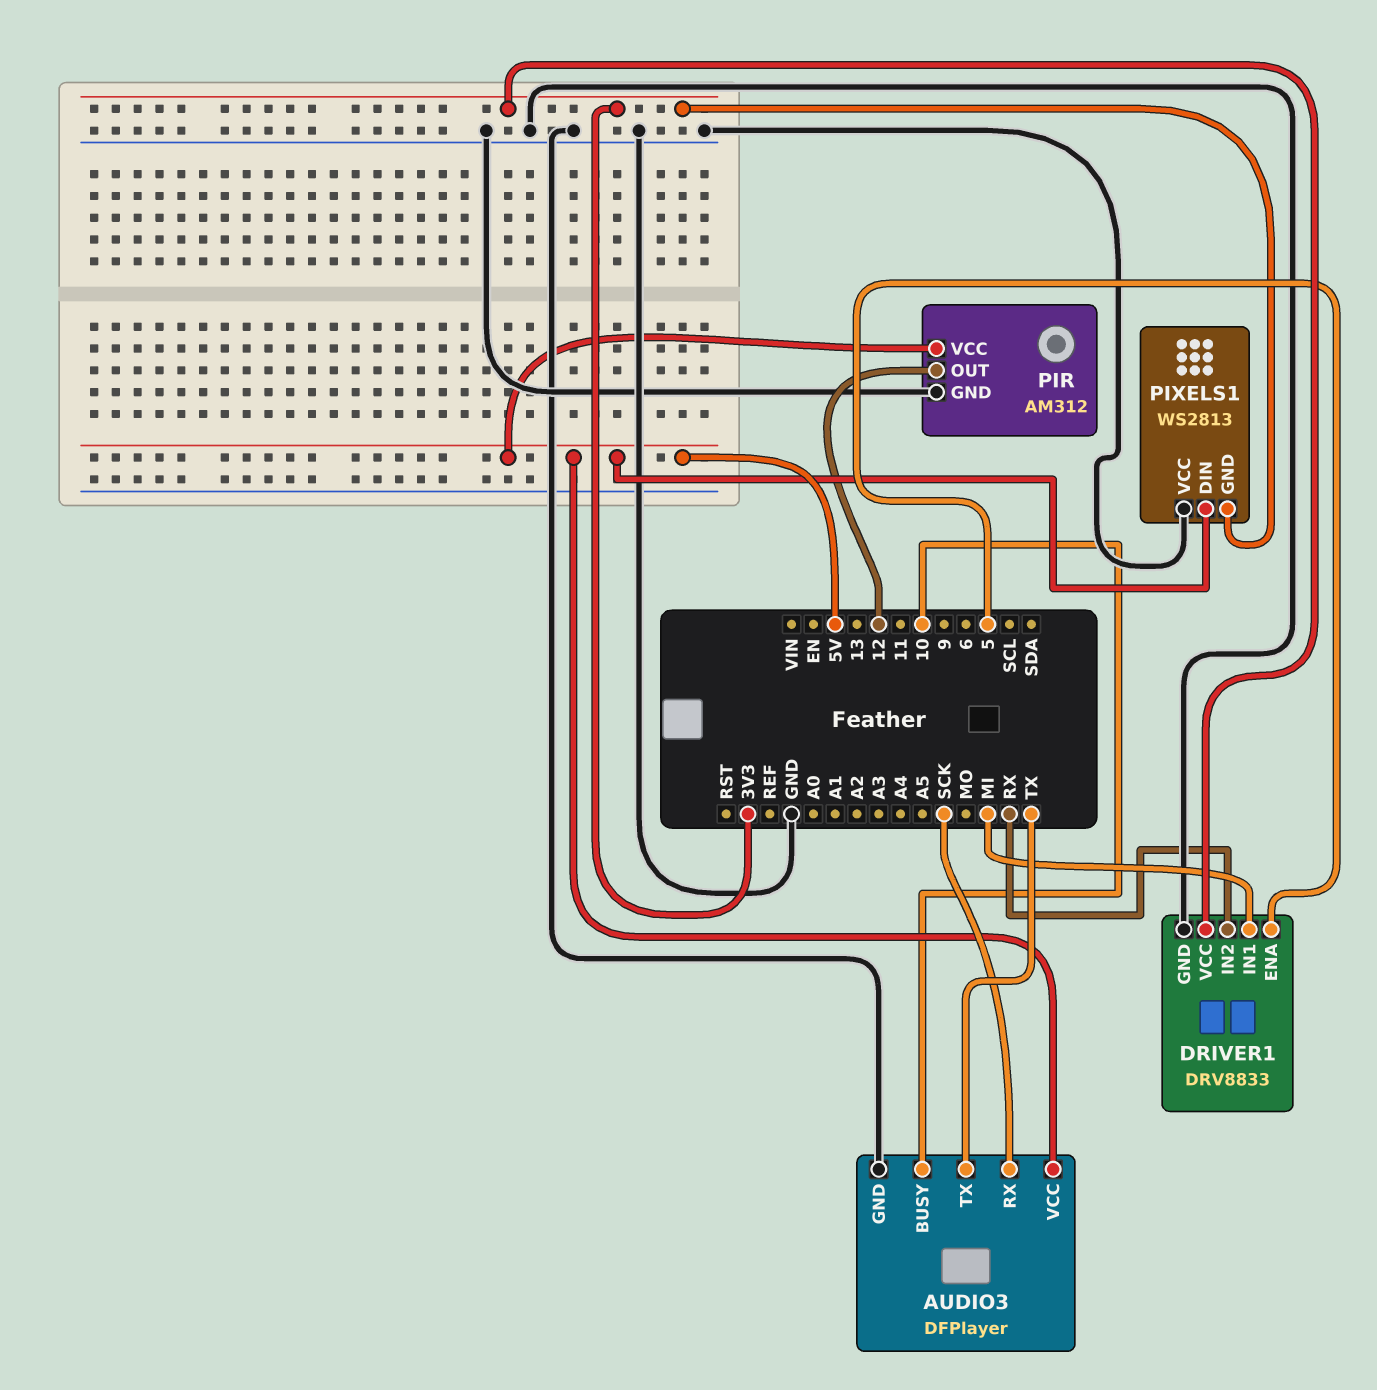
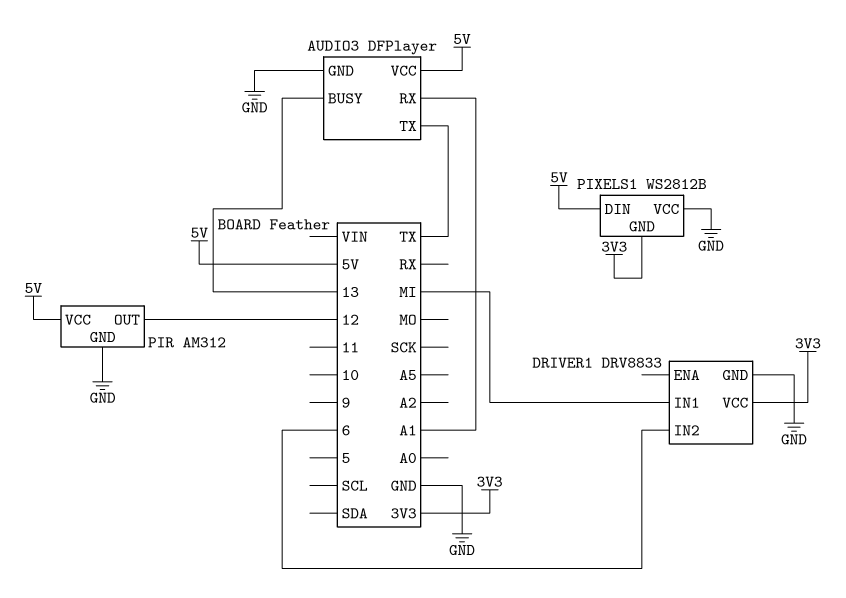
AUDIO3 pin BUSY: 10 -> 13
AUDIO3 pin RX: SCK -> A1
DRIVER1 pin ENA: 5 -> none
DRIVER1 pin IN2: RX -> 6
PIXELS1: WS2813 -> WS2812B

